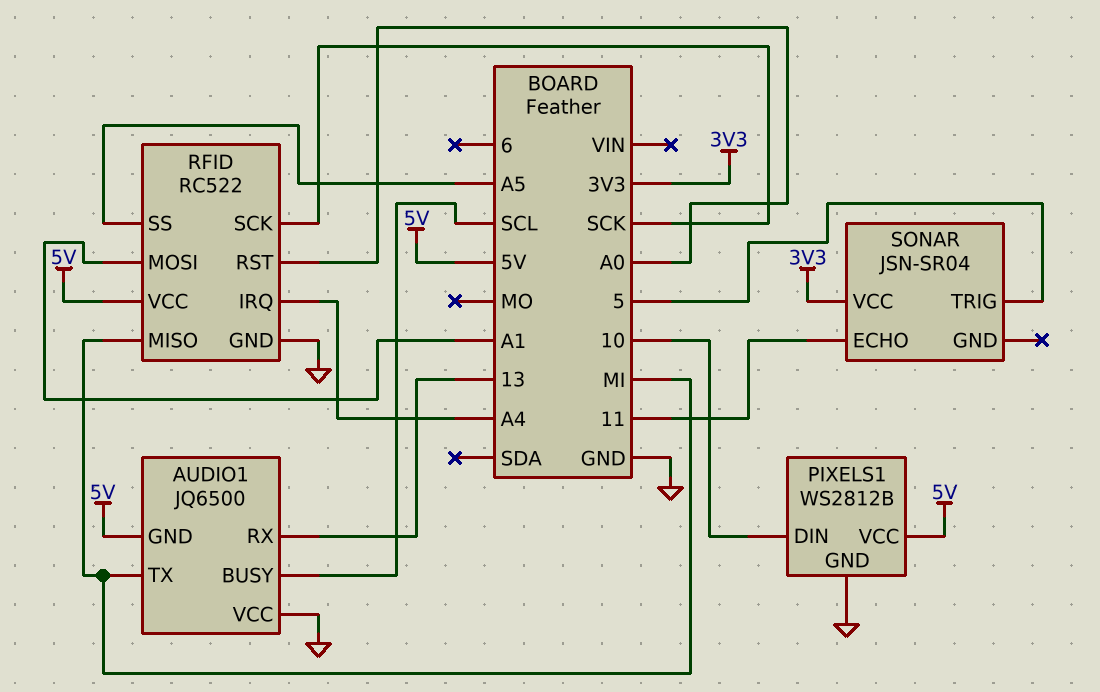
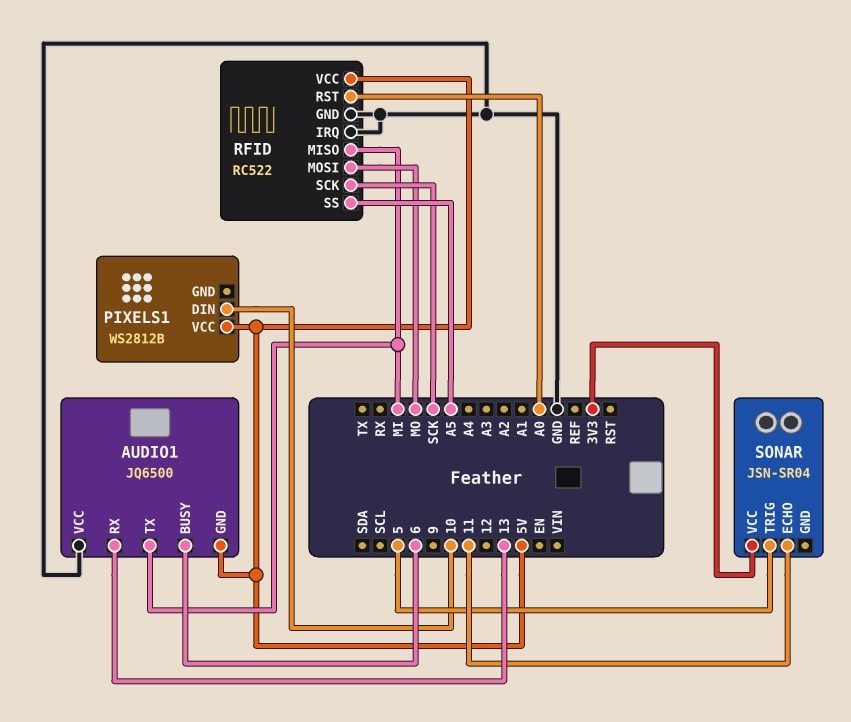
AUDIO1 pin BUSY: SCL -> 6
PIXELS1 pin GND: GND -> none
RFID pin IRQ: A4 -> GND
RFID pin MOSI: A1 -> MO

